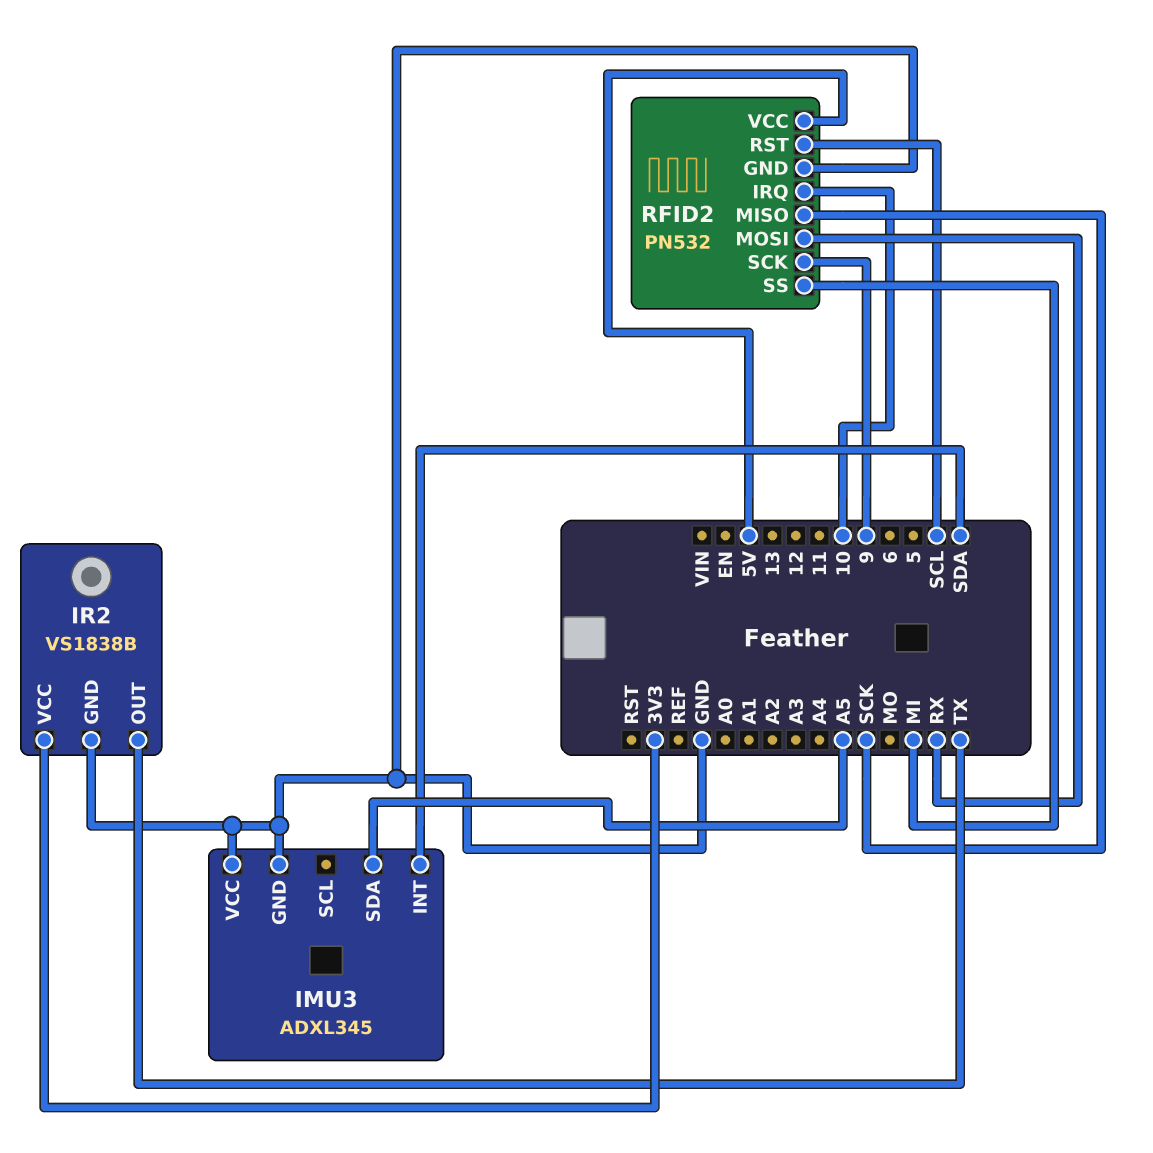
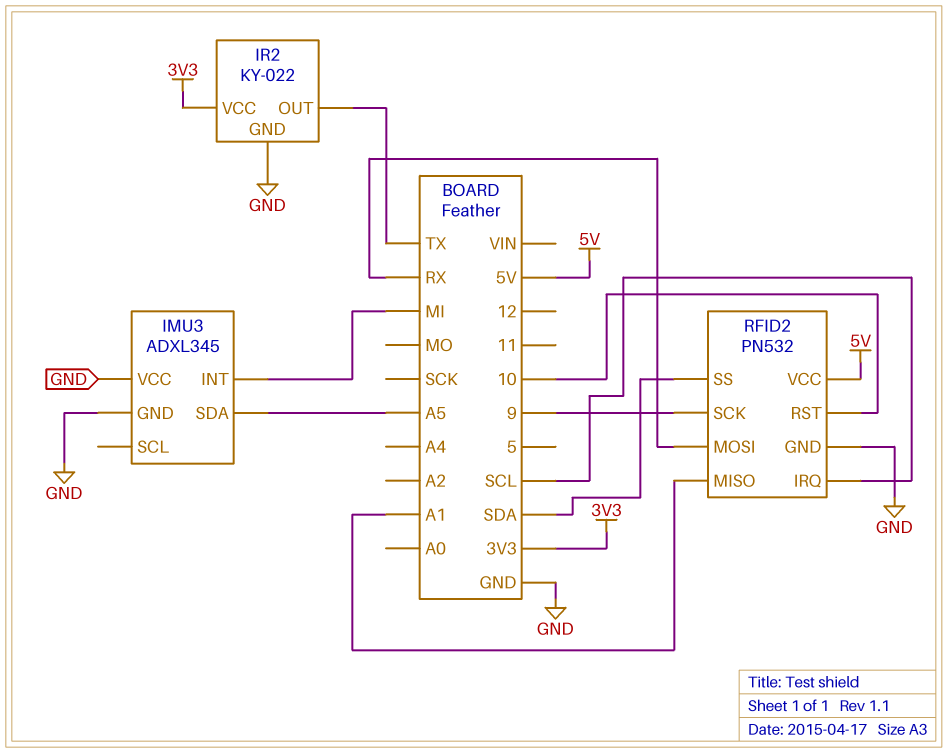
IMU3 pin INT: SDA -> MI
IR2: VS1838B -> KY-022
RFID2 pin IRQ: 10 -> SCL
RFID2 pin MISO: SCK -> A1
RFID2 pin RST: SCL -> 10
RFID2 pin SS: MI -> SDA

